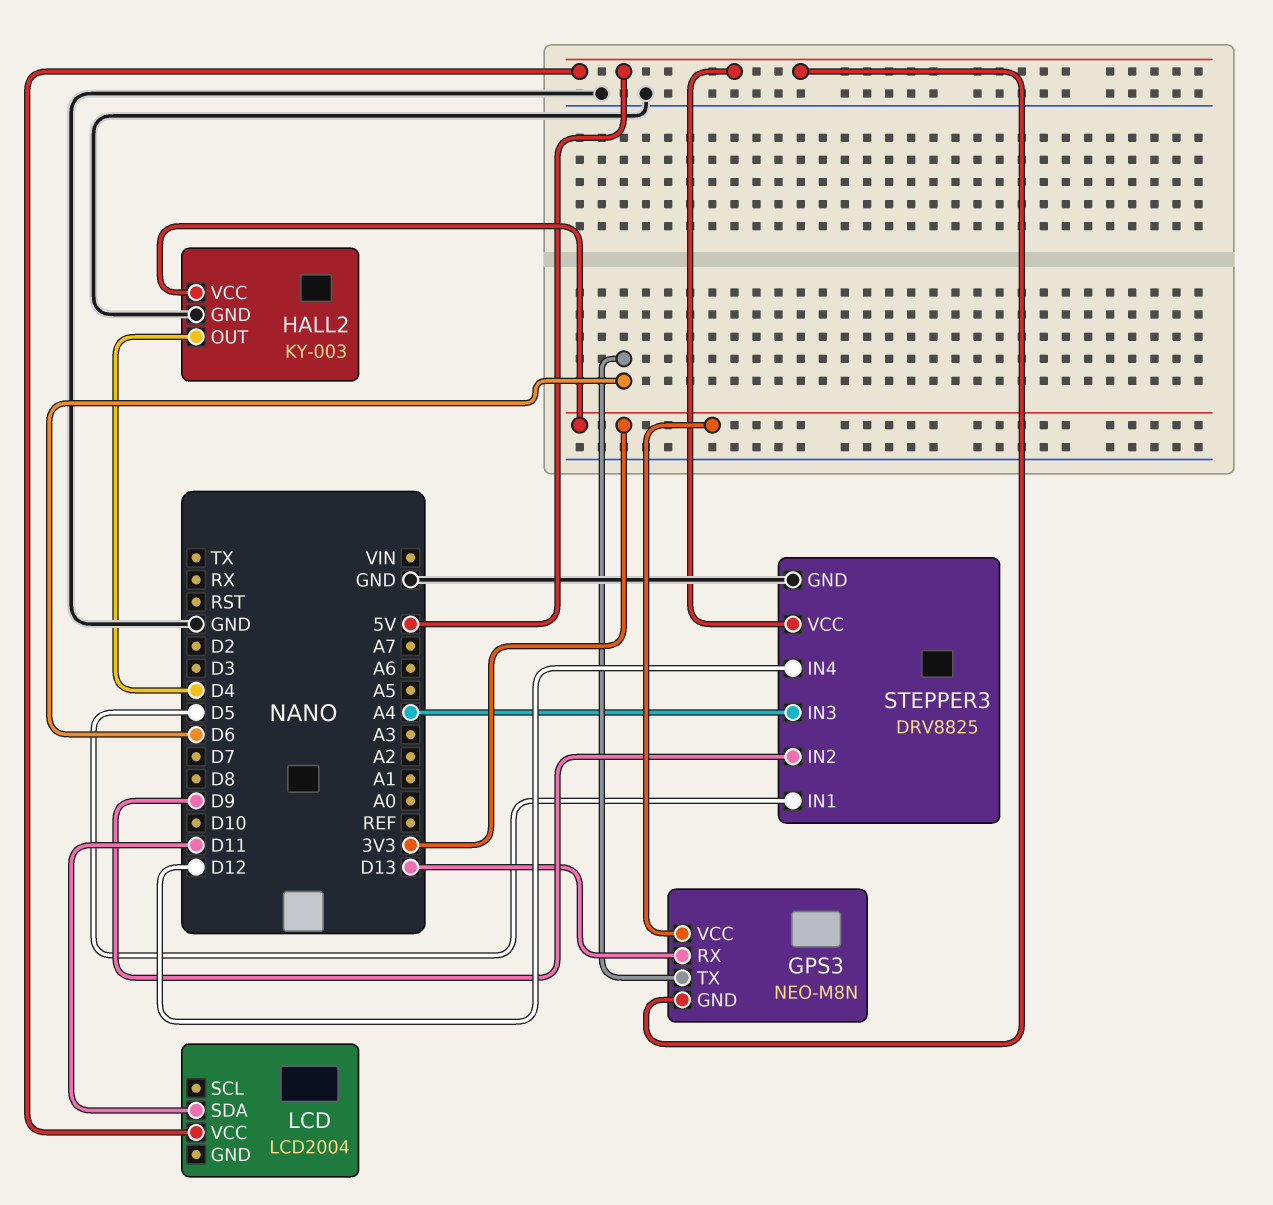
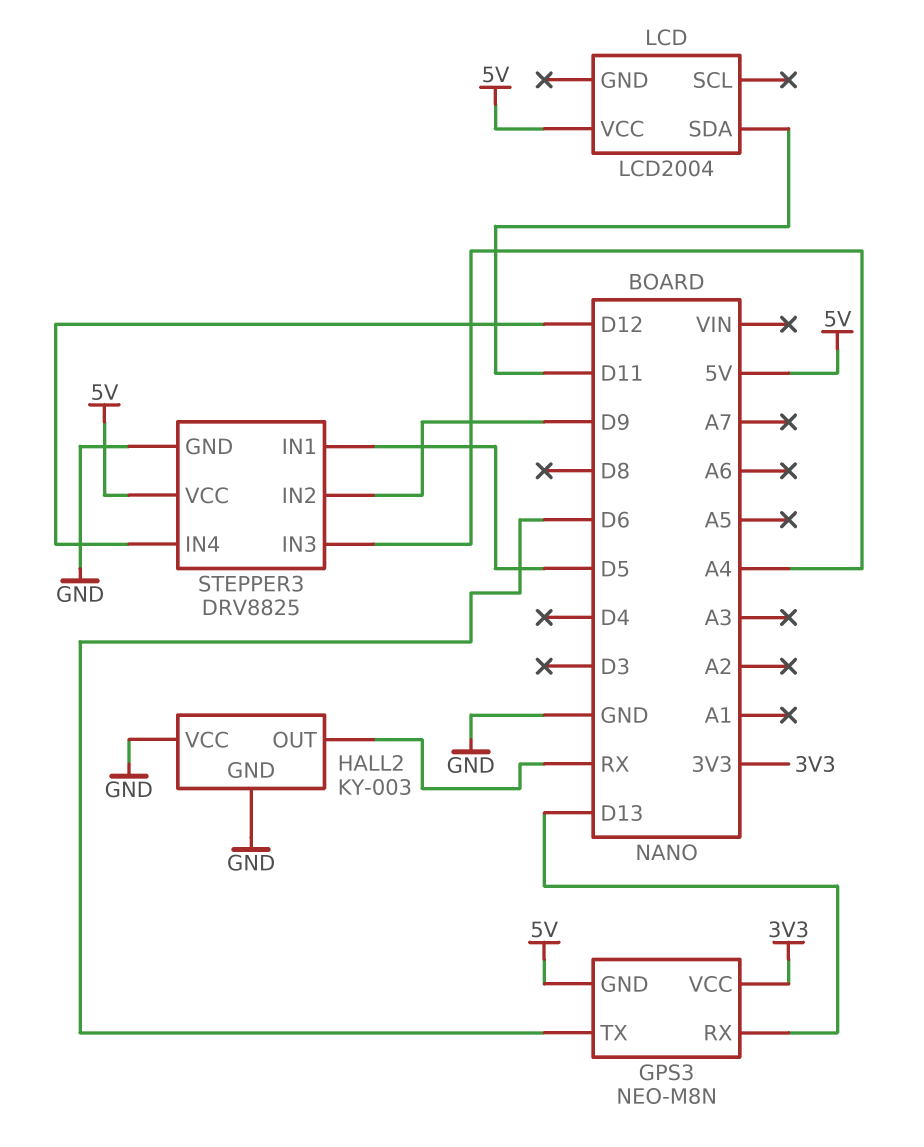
HALL2 pin OUT: D4 -> RX
HALL2 pin VCC: 3V3 -> GND

